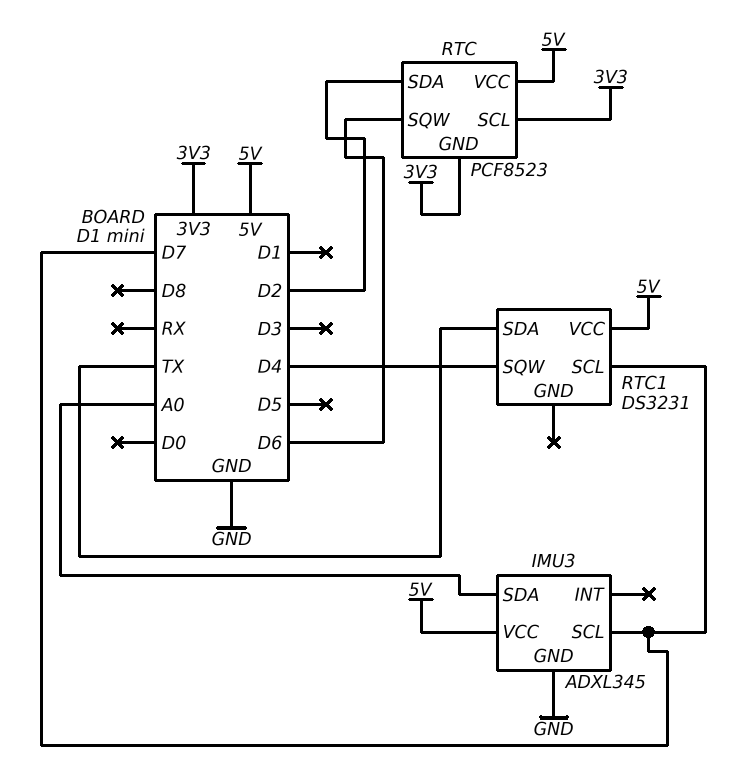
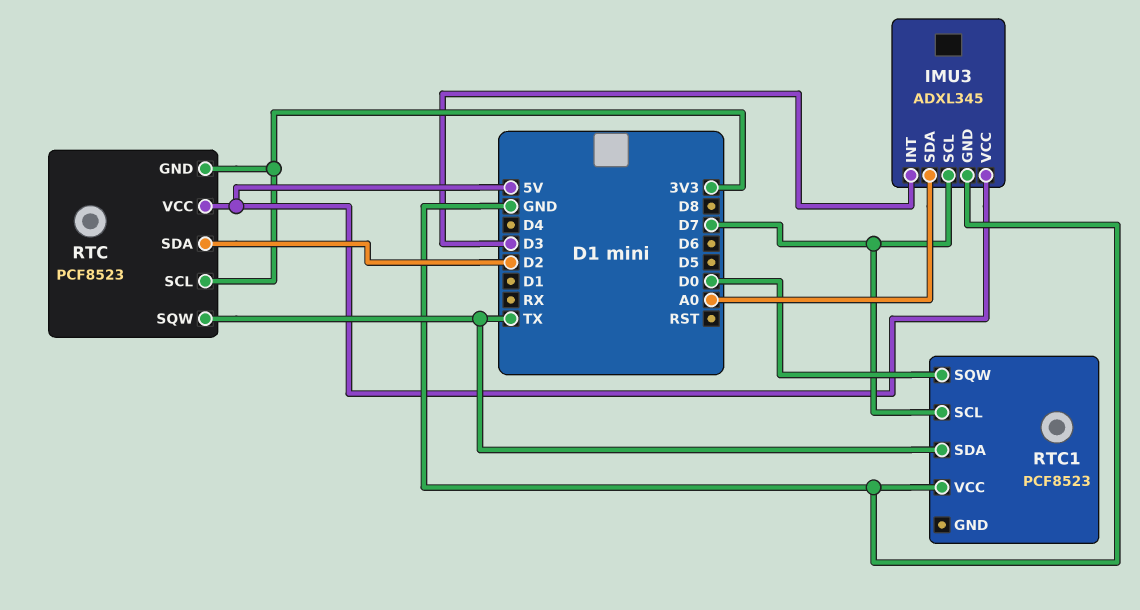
IMU3 pin INT: none -> D3
RTC pin SQW: D6 -> TX
RTC1: DS3231 -> PCF8523
RTC1 pin SQW: D4 -> D0
RTC1 pin VCC: 5V -> GND

